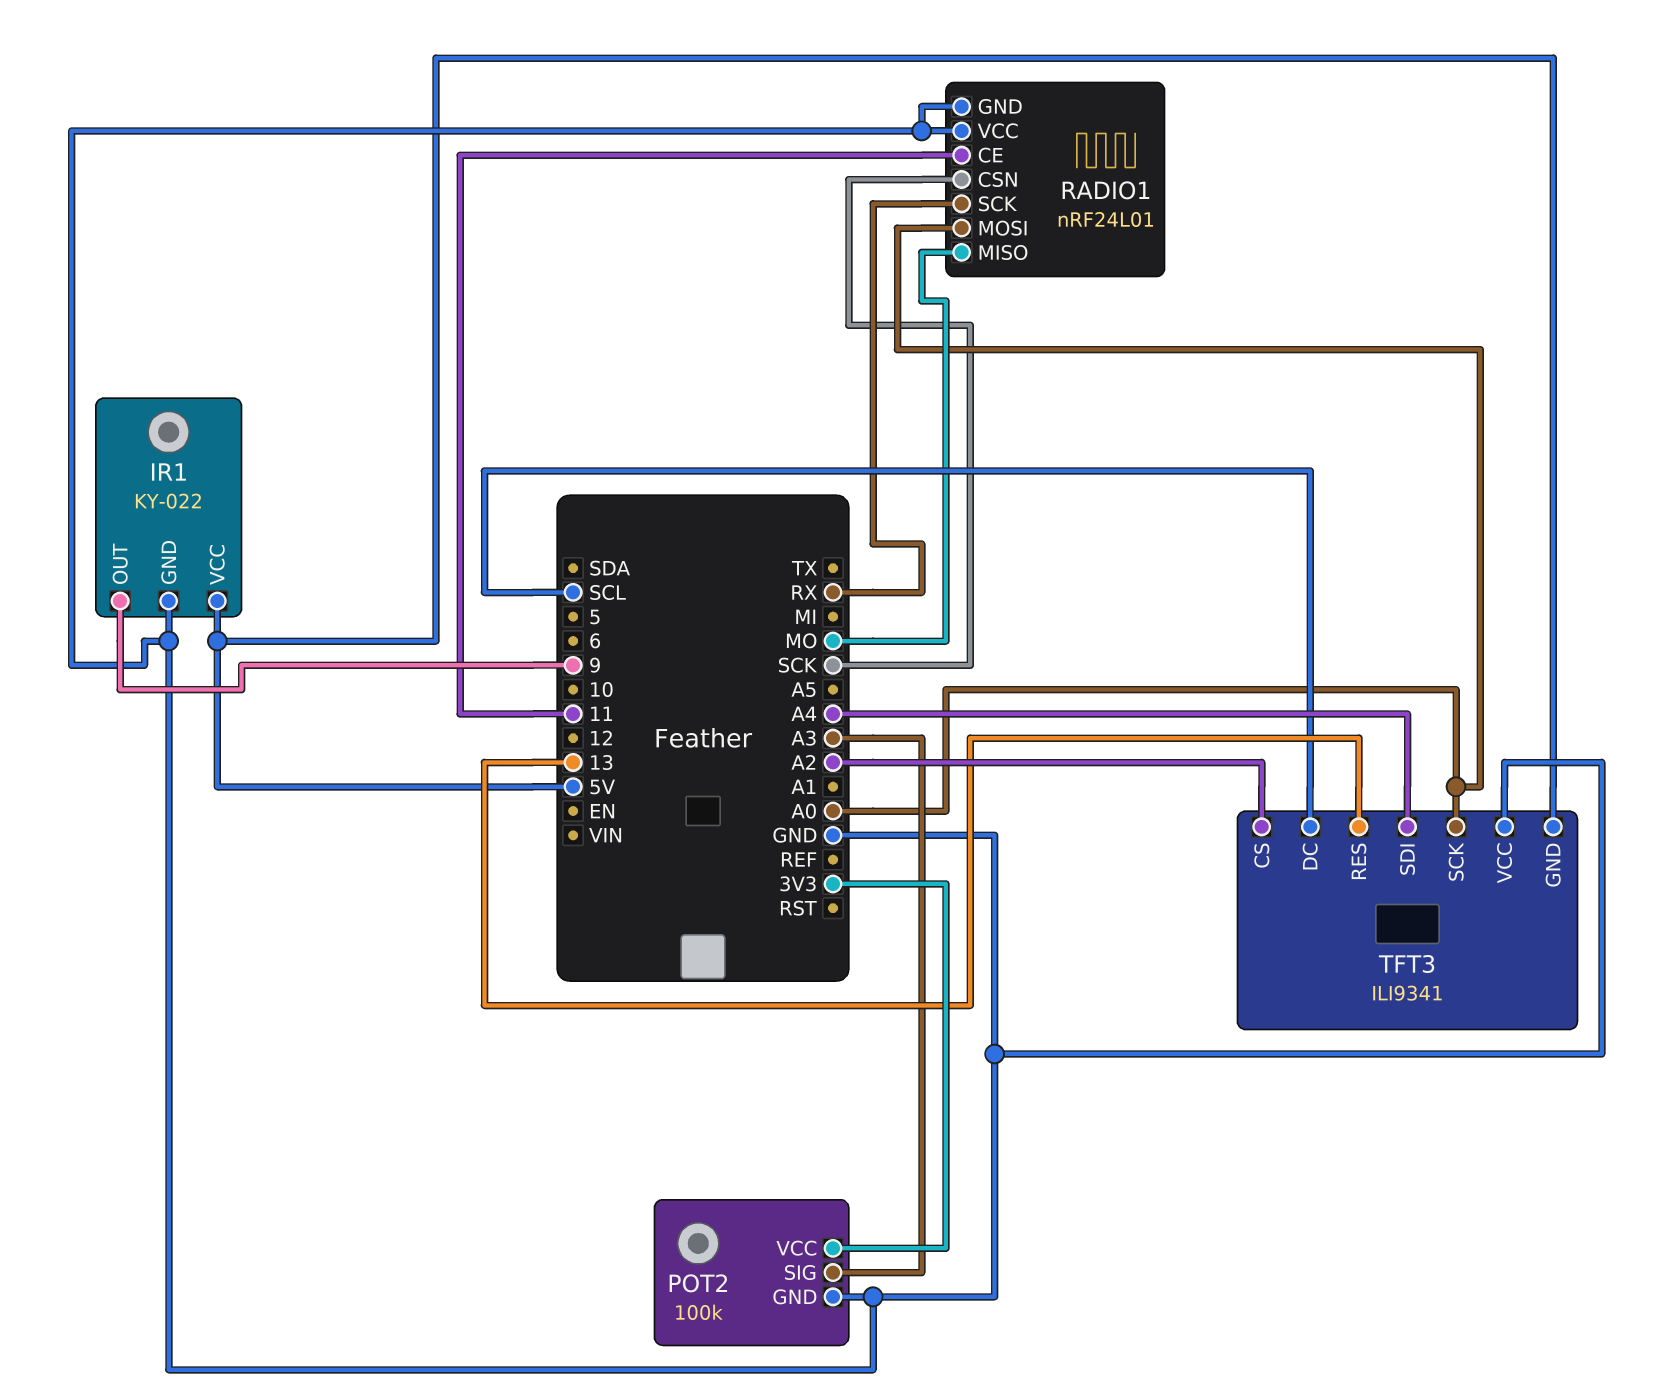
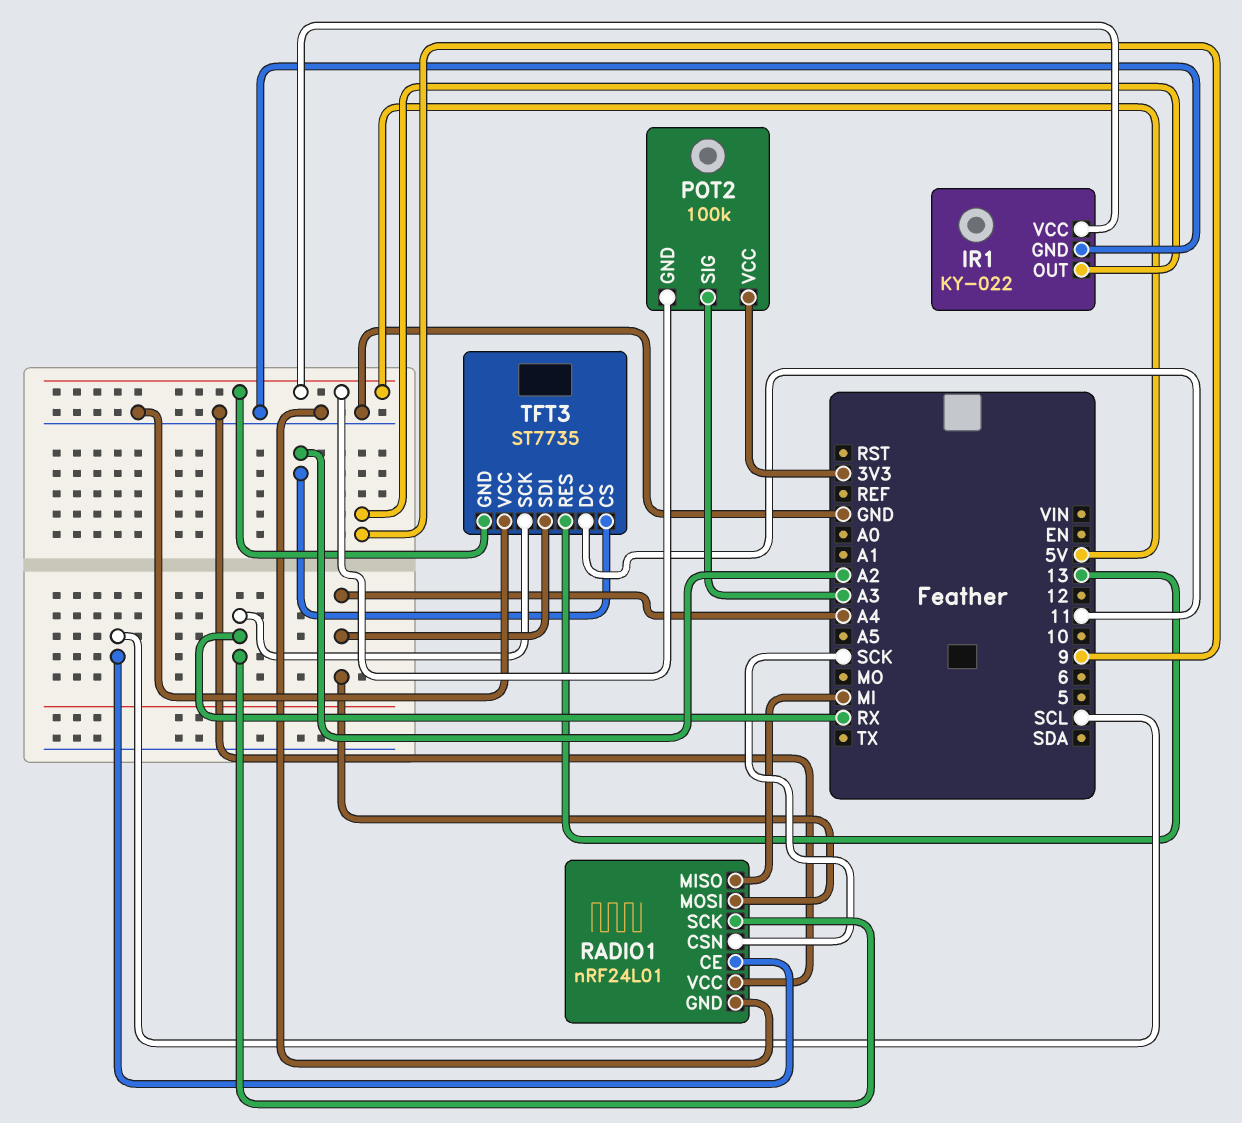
POT2 pin GND: GND -> 5V
RADIO1 pin CE: 11 -> SCL
RADIO1 pin MISO: MO -> MI
RADIO1 pin MOSI: A0 -> A4
TFT3: ILI9341 -> ST7735
TFT3 pin DC: SCL -> 11
TFT3 pin SCK: A0 -> RX

